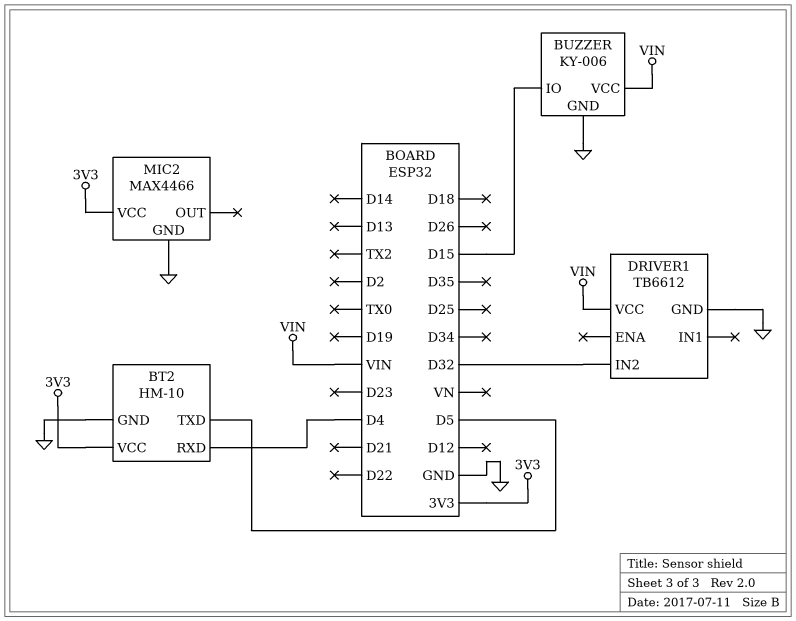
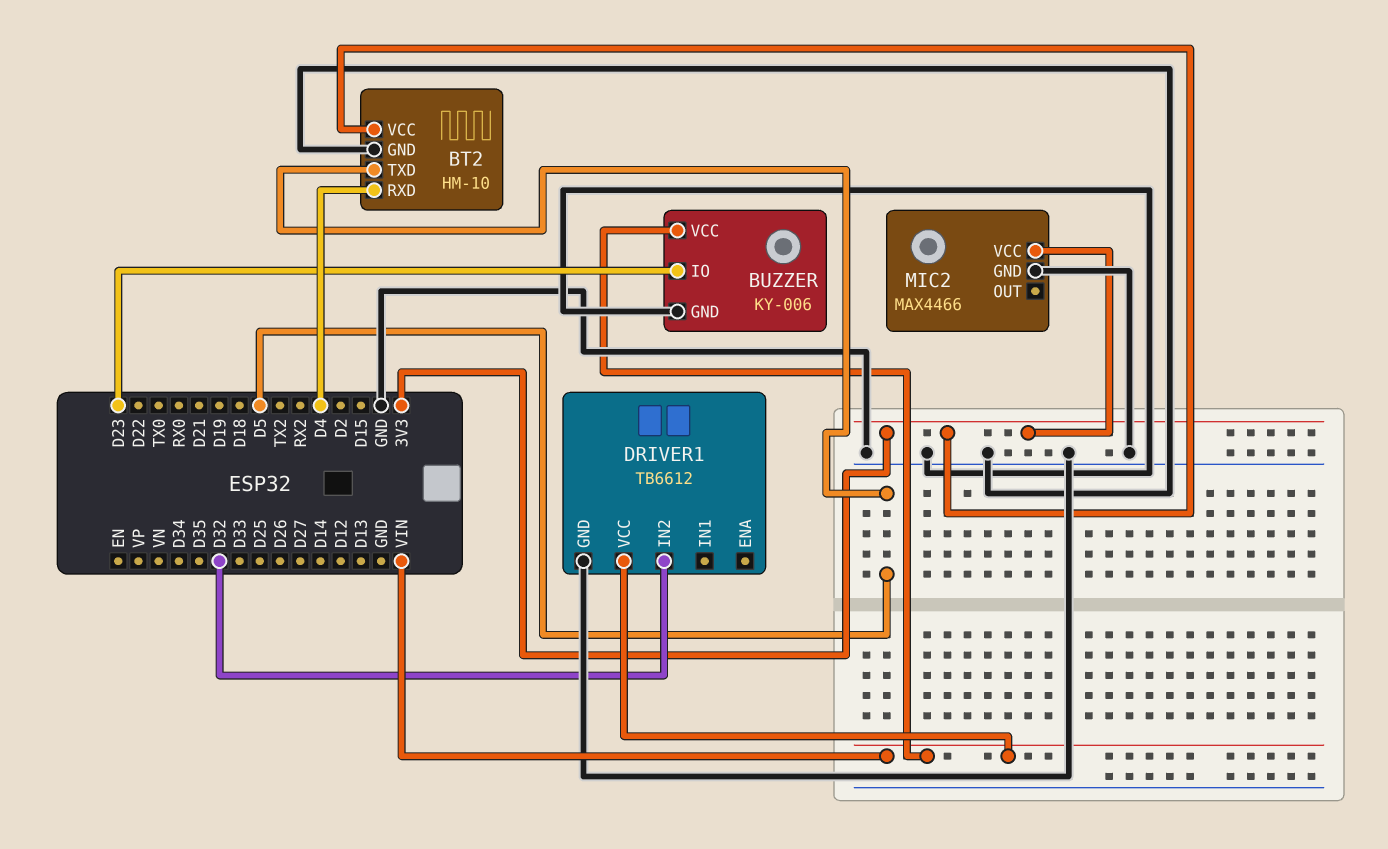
BUZZER pin IO: D15 -> D23

